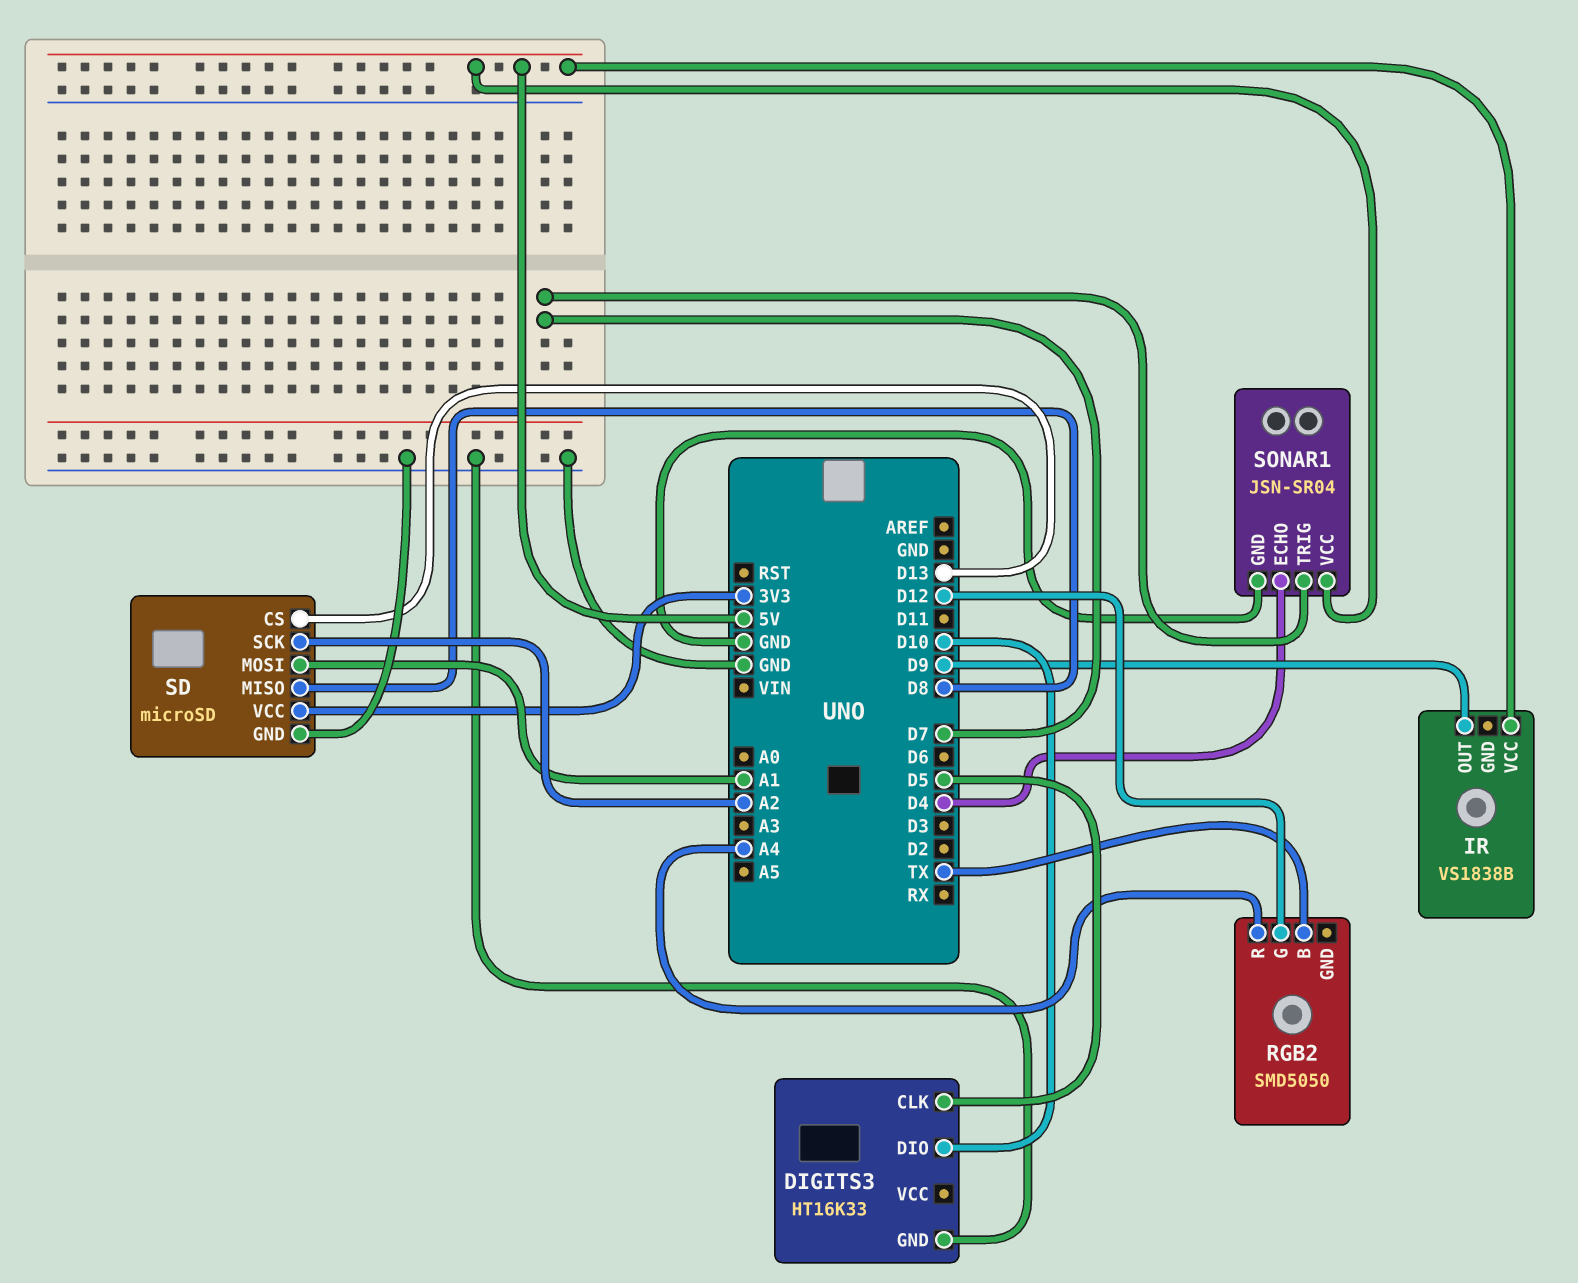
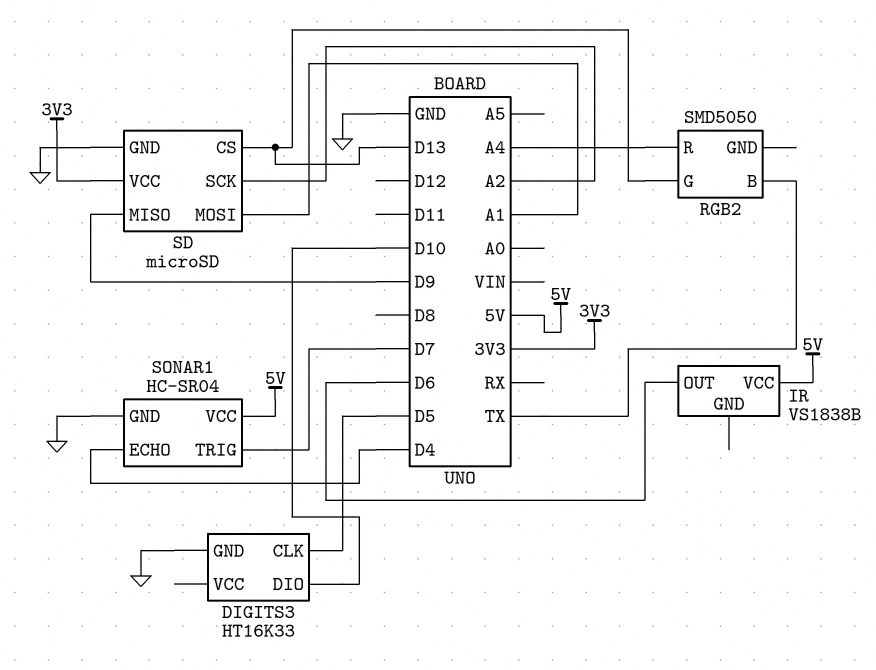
IR pin OUT: D9 -> D6
RGB2 pin G: D12 -> D13
SD pin MISO: D8 -> D9
SONAR1: JSN-SR04 -> HC-SR04

